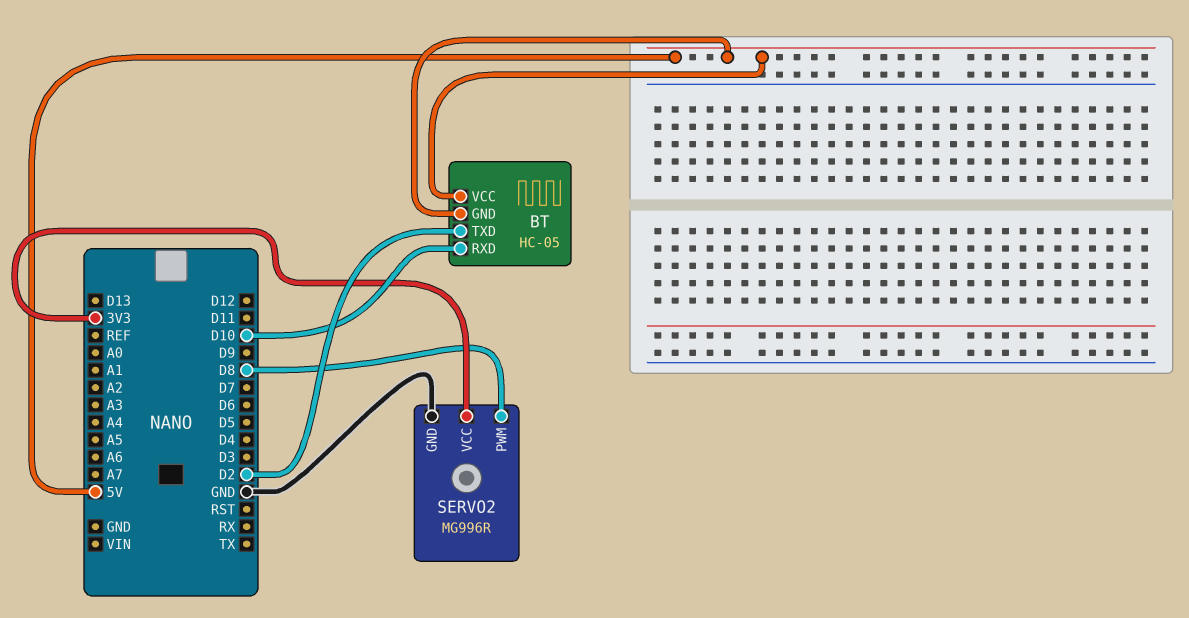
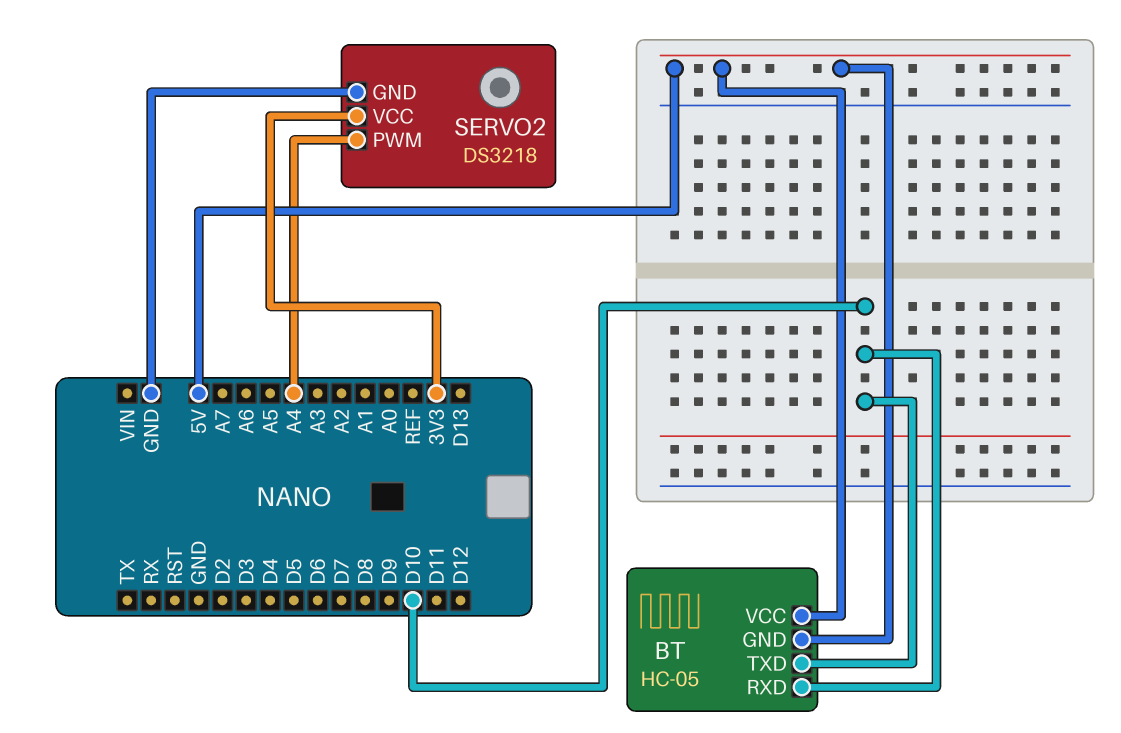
BT pin TXD: D2 -> D10
SERVO2: MG996R -> DS3218
SERVO2 pin PWM: D8 -> A4

